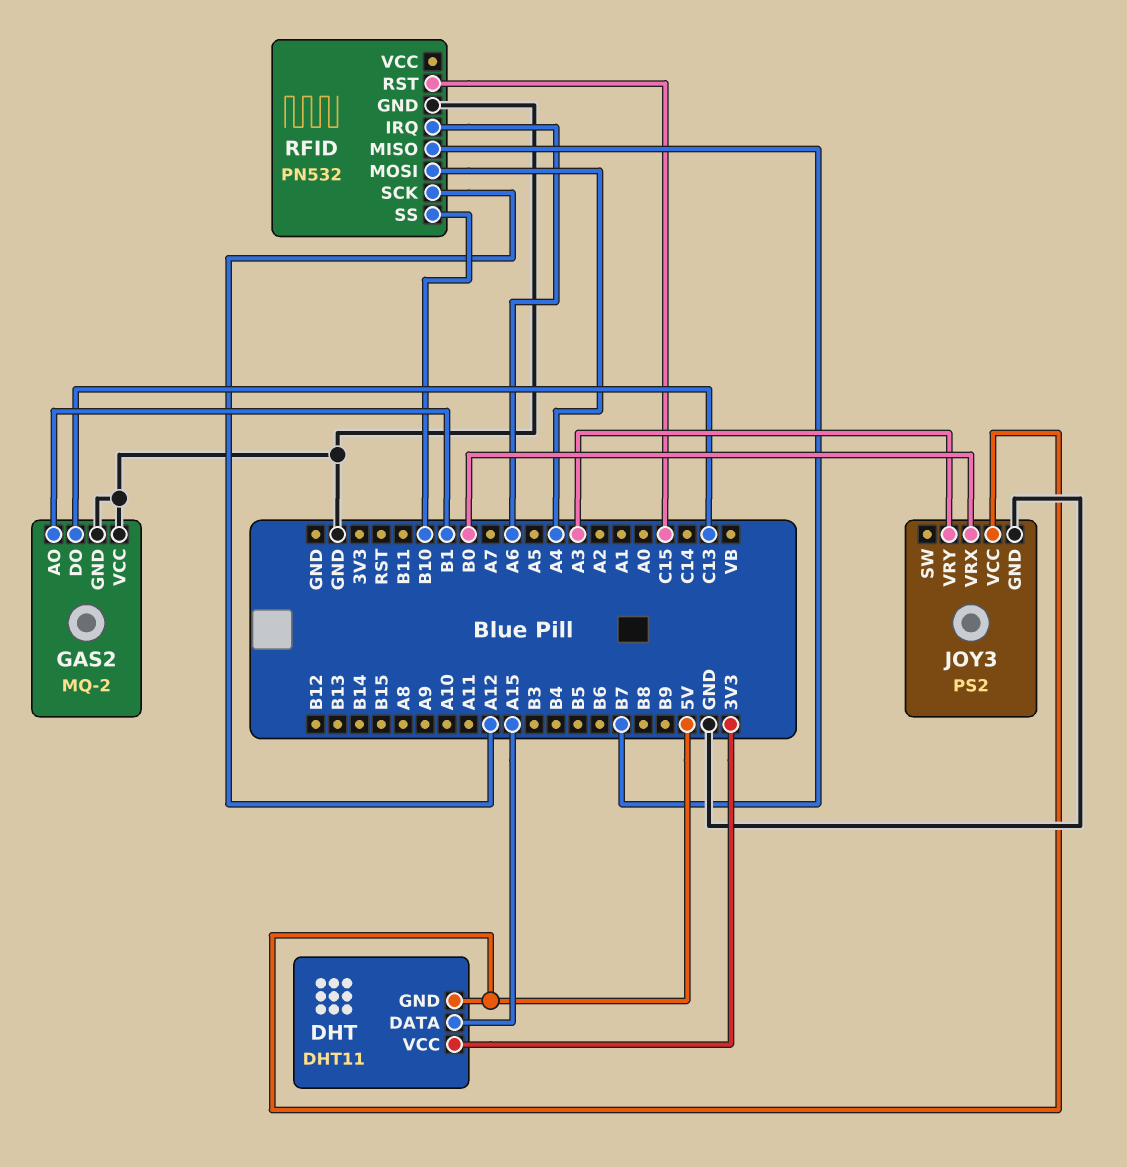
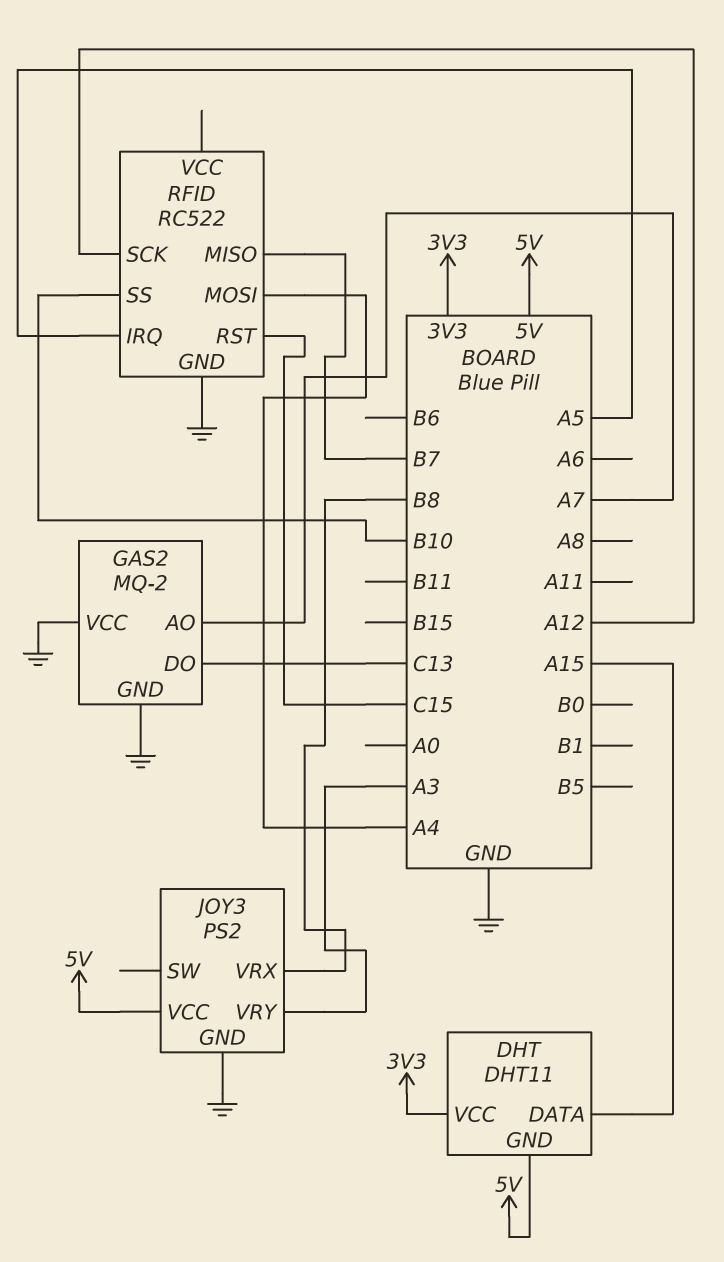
GAS2 pin AO: B1 -> A7
JOY3 pin VRX: B0 -> B8
RFID: PN532 -> RC522
RFID pin IRQ: A6 -> A5

